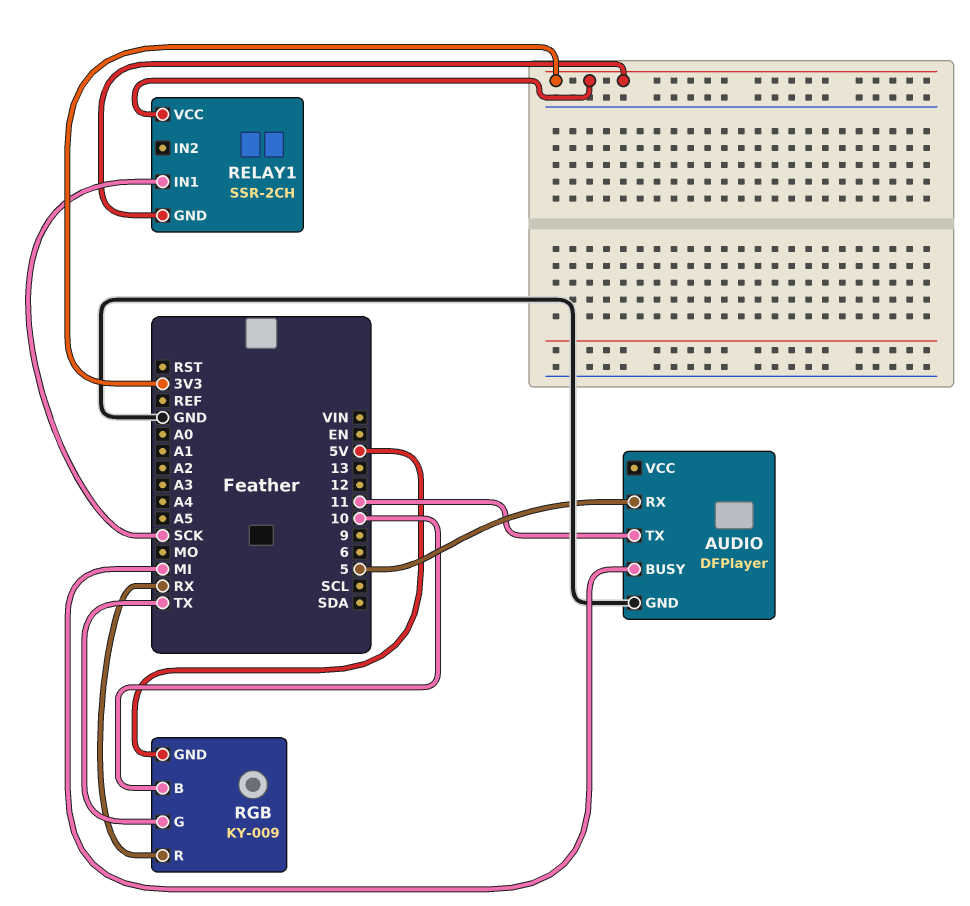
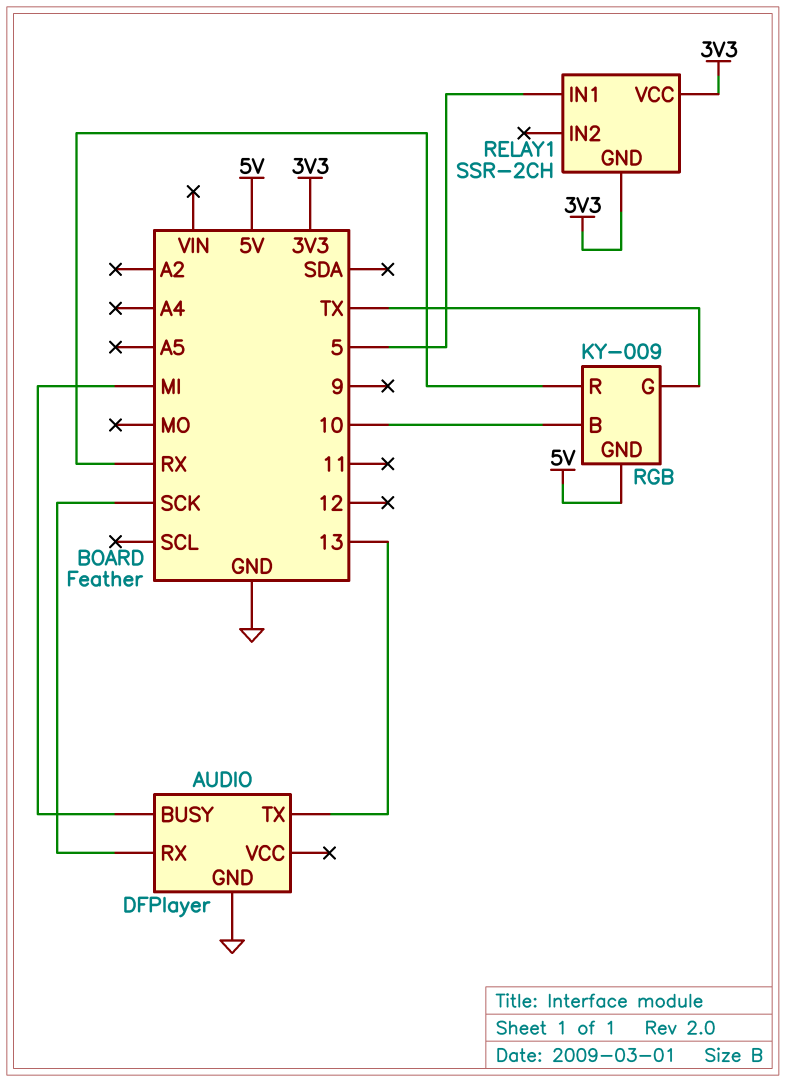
AUDIO pin RX: 5 -> SCK
AUDIO pin TX: 11 -> 13
RELAY1 pin IN1: SCK -> 5

